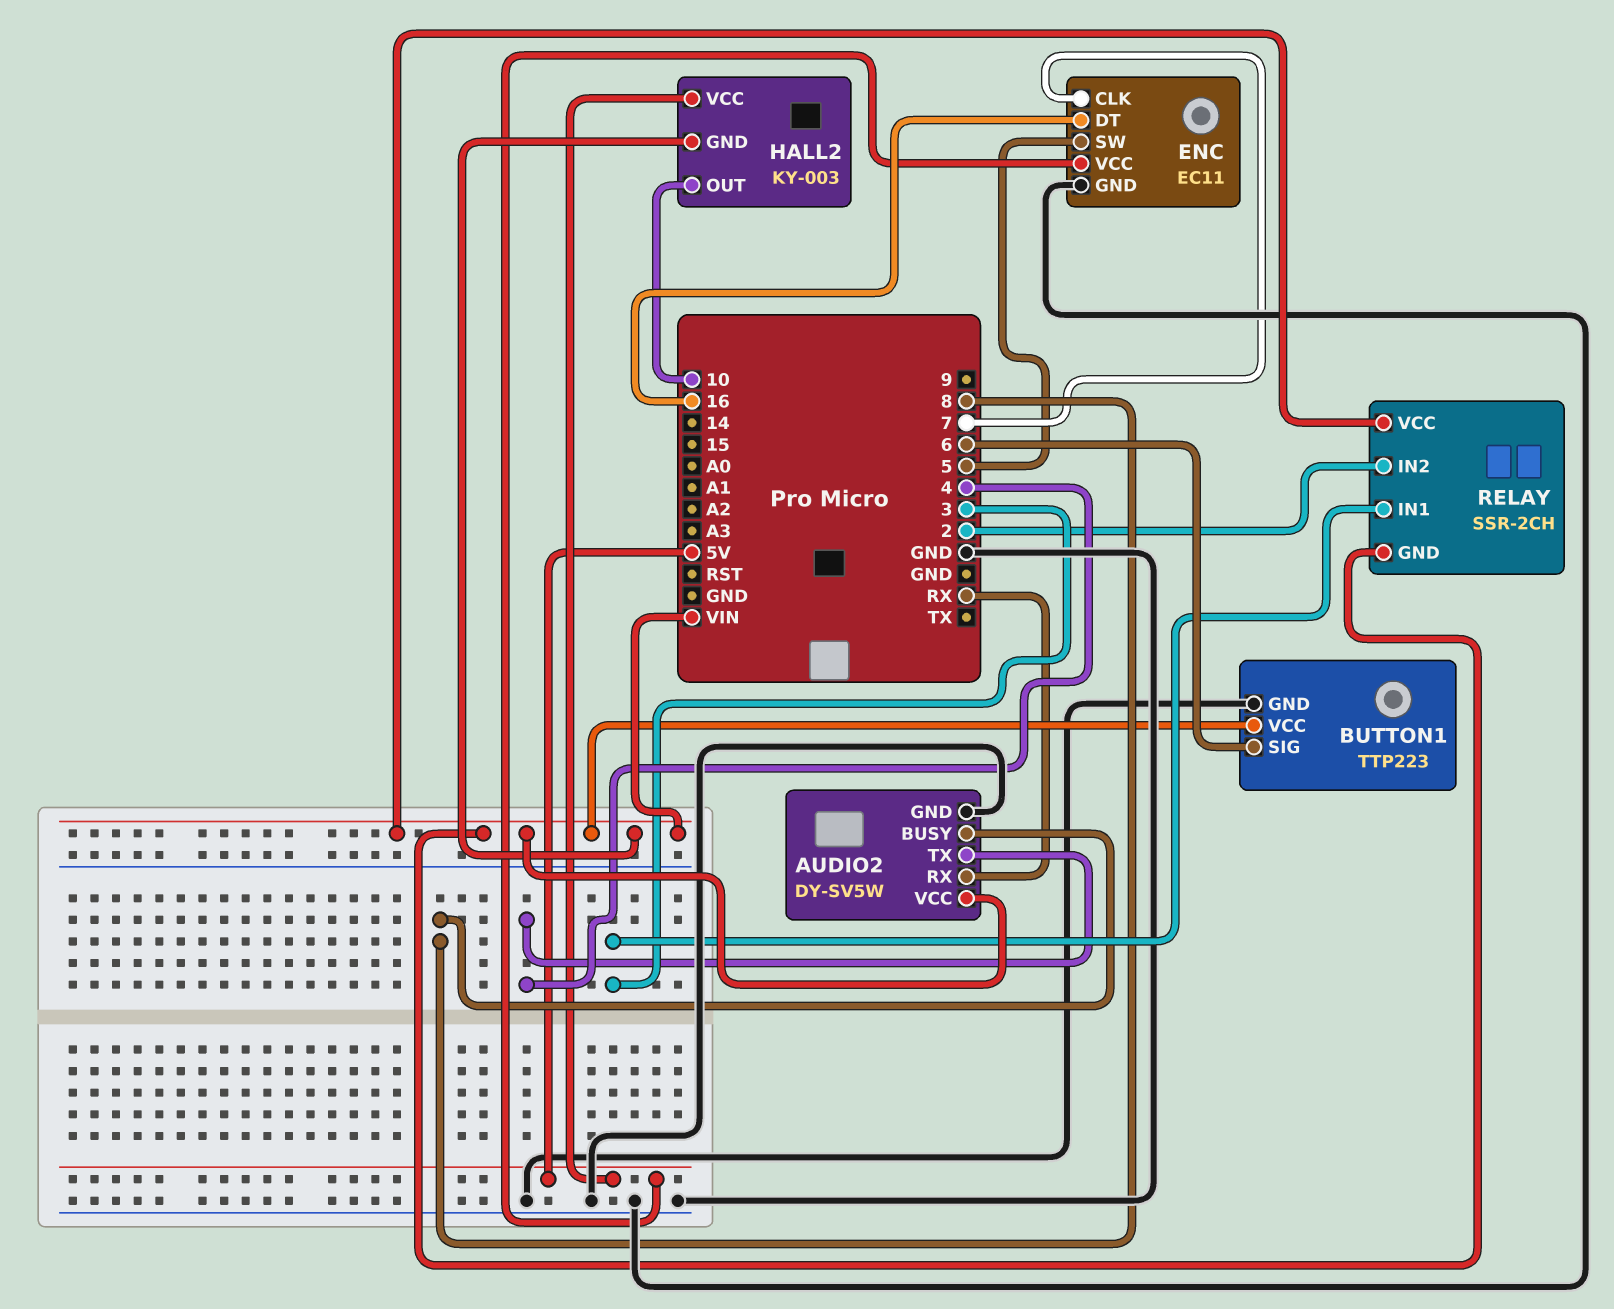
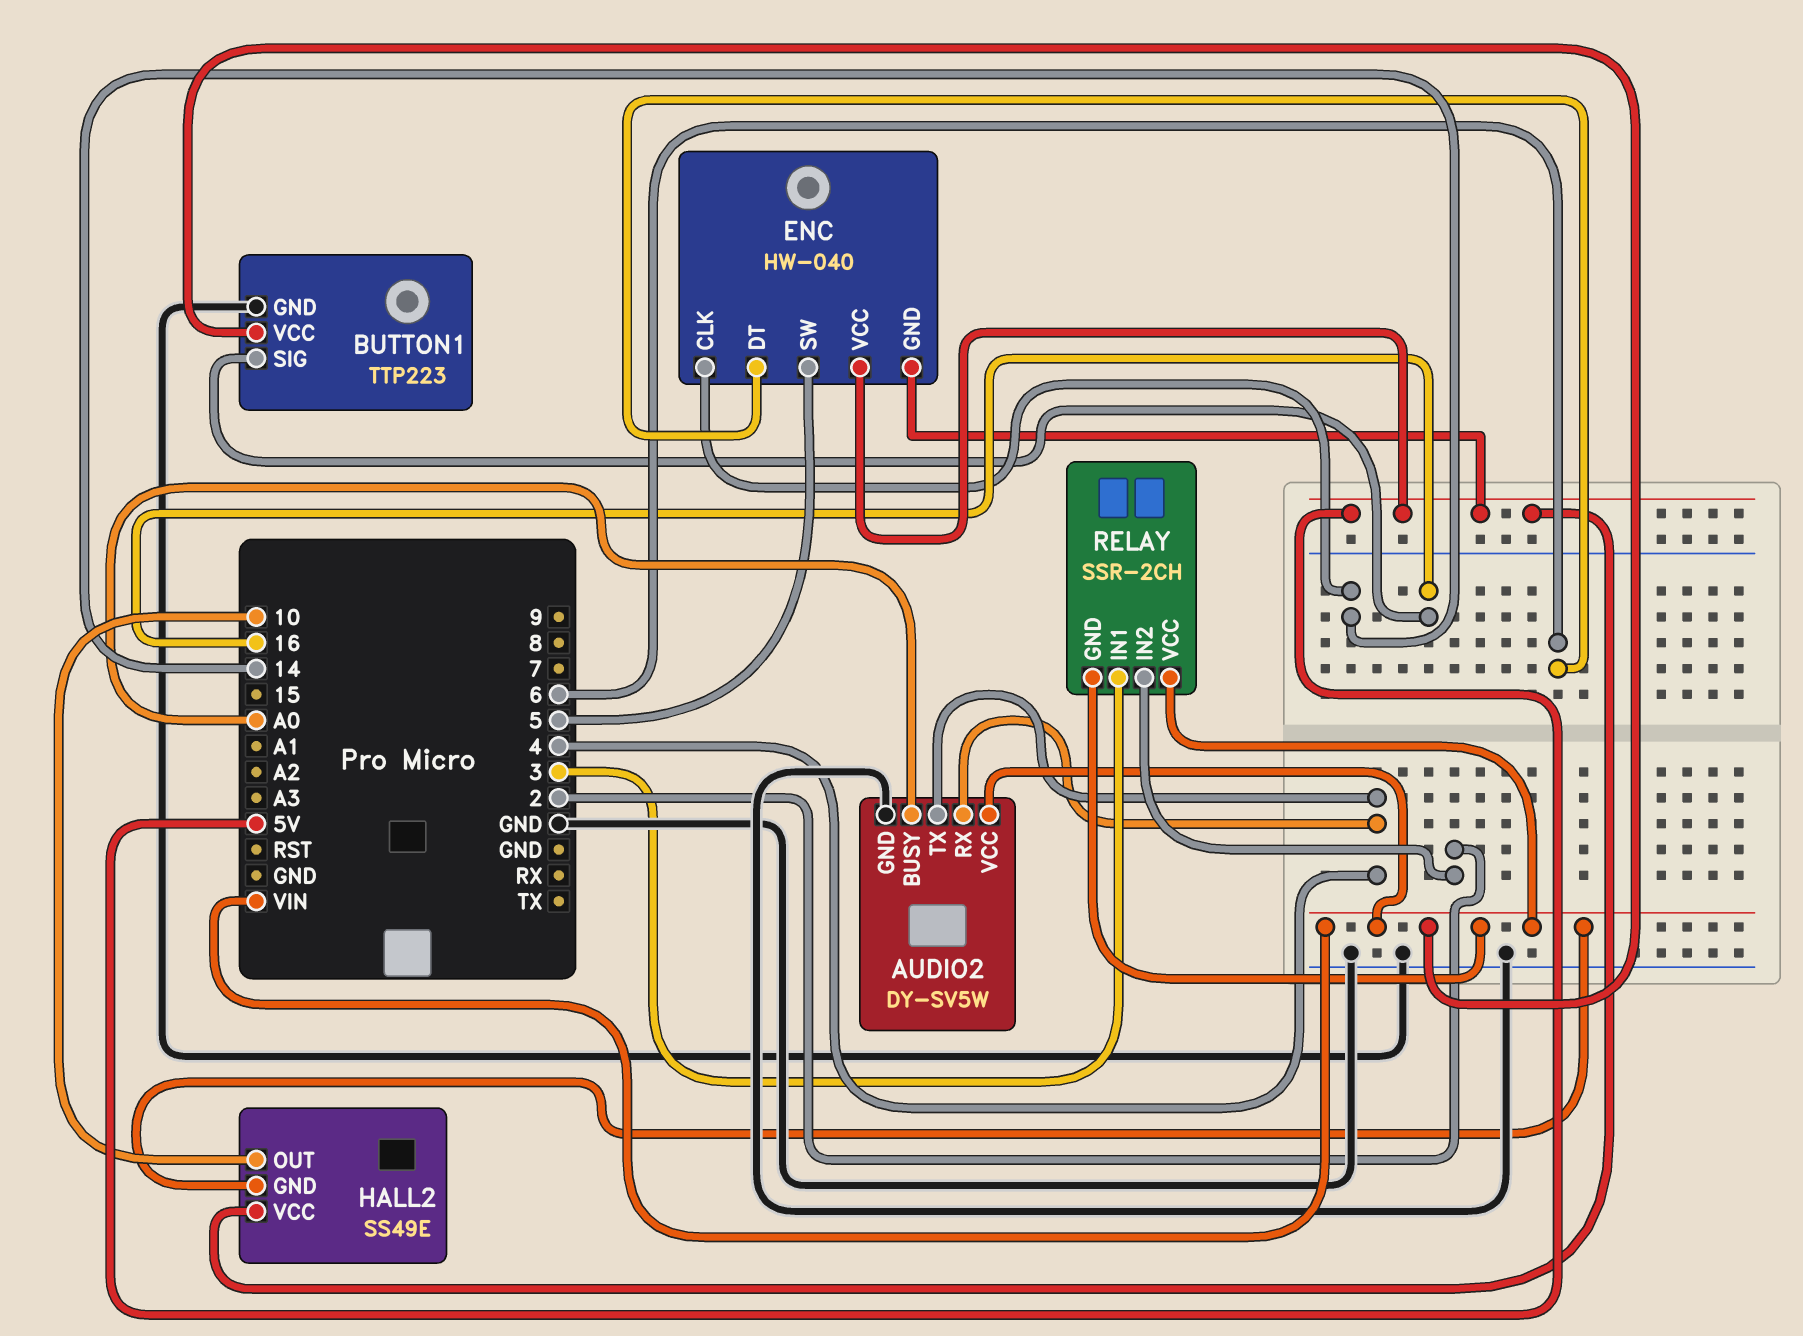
AUDIO2 pin BUSY: 8 -> A0
AUDIO2 pin RX: RX -> 4
BUTTON1 pin SIG: 6 -> 16
ENC: EC11 -> HW-040
ENC pin CLK: 7 -> 14
ENC pin DT: 16 -> 6
ENC pin GND: GND -> 5V
HALL2: KY-003 -> SS49E

